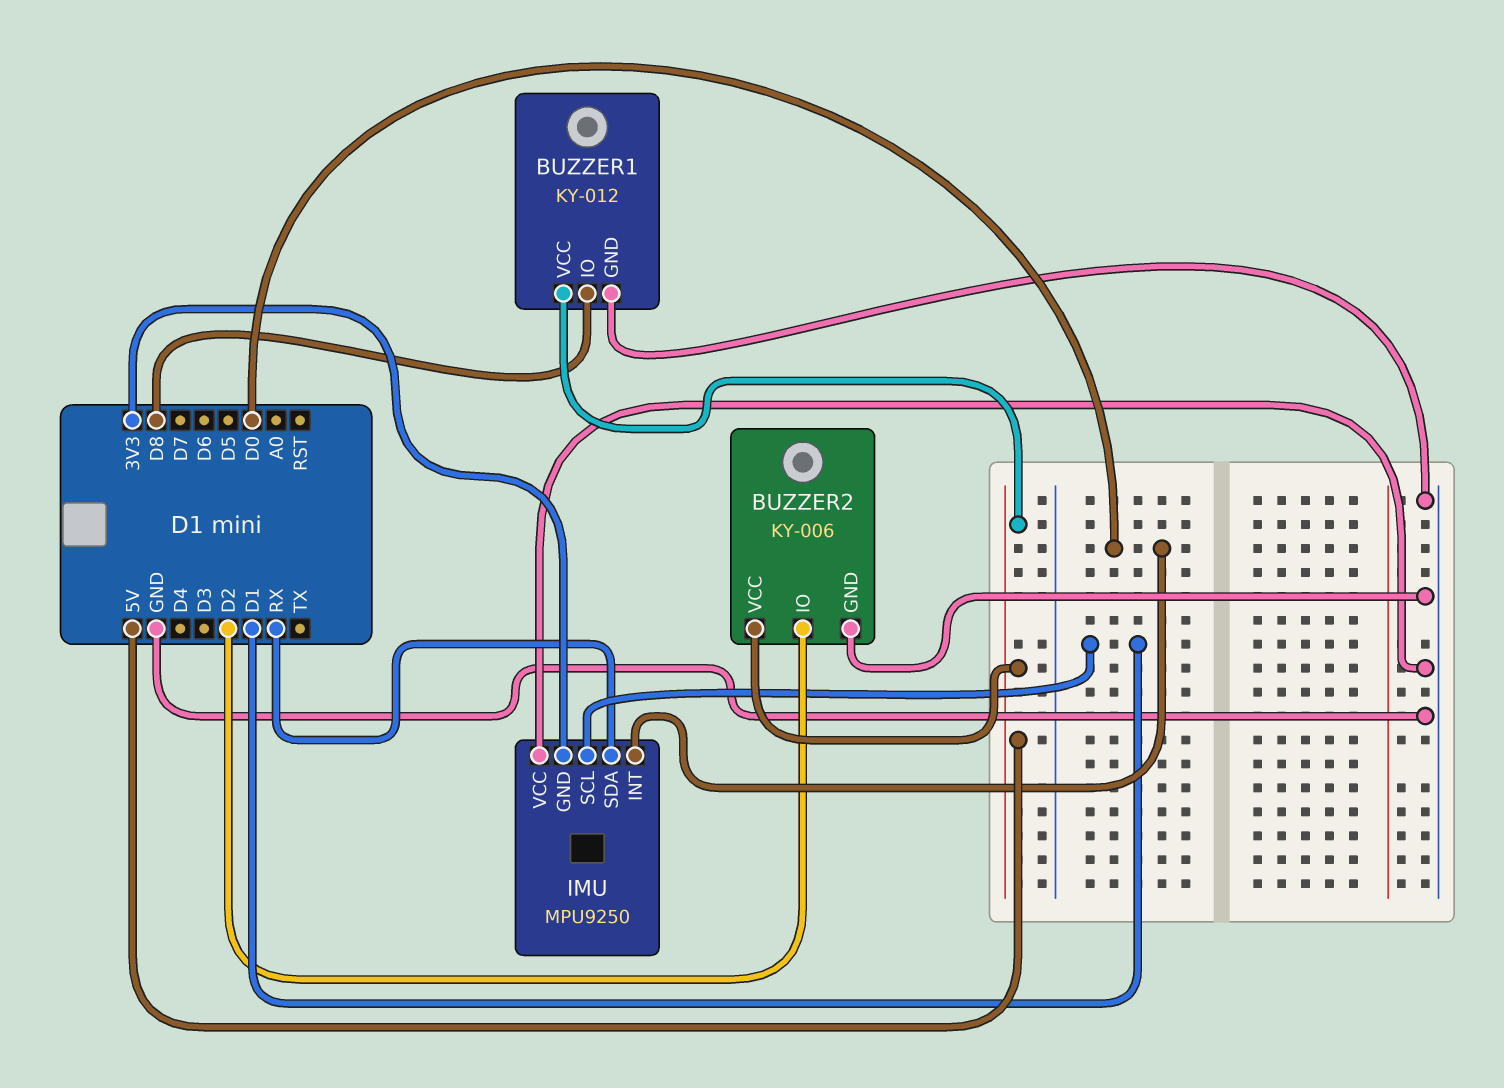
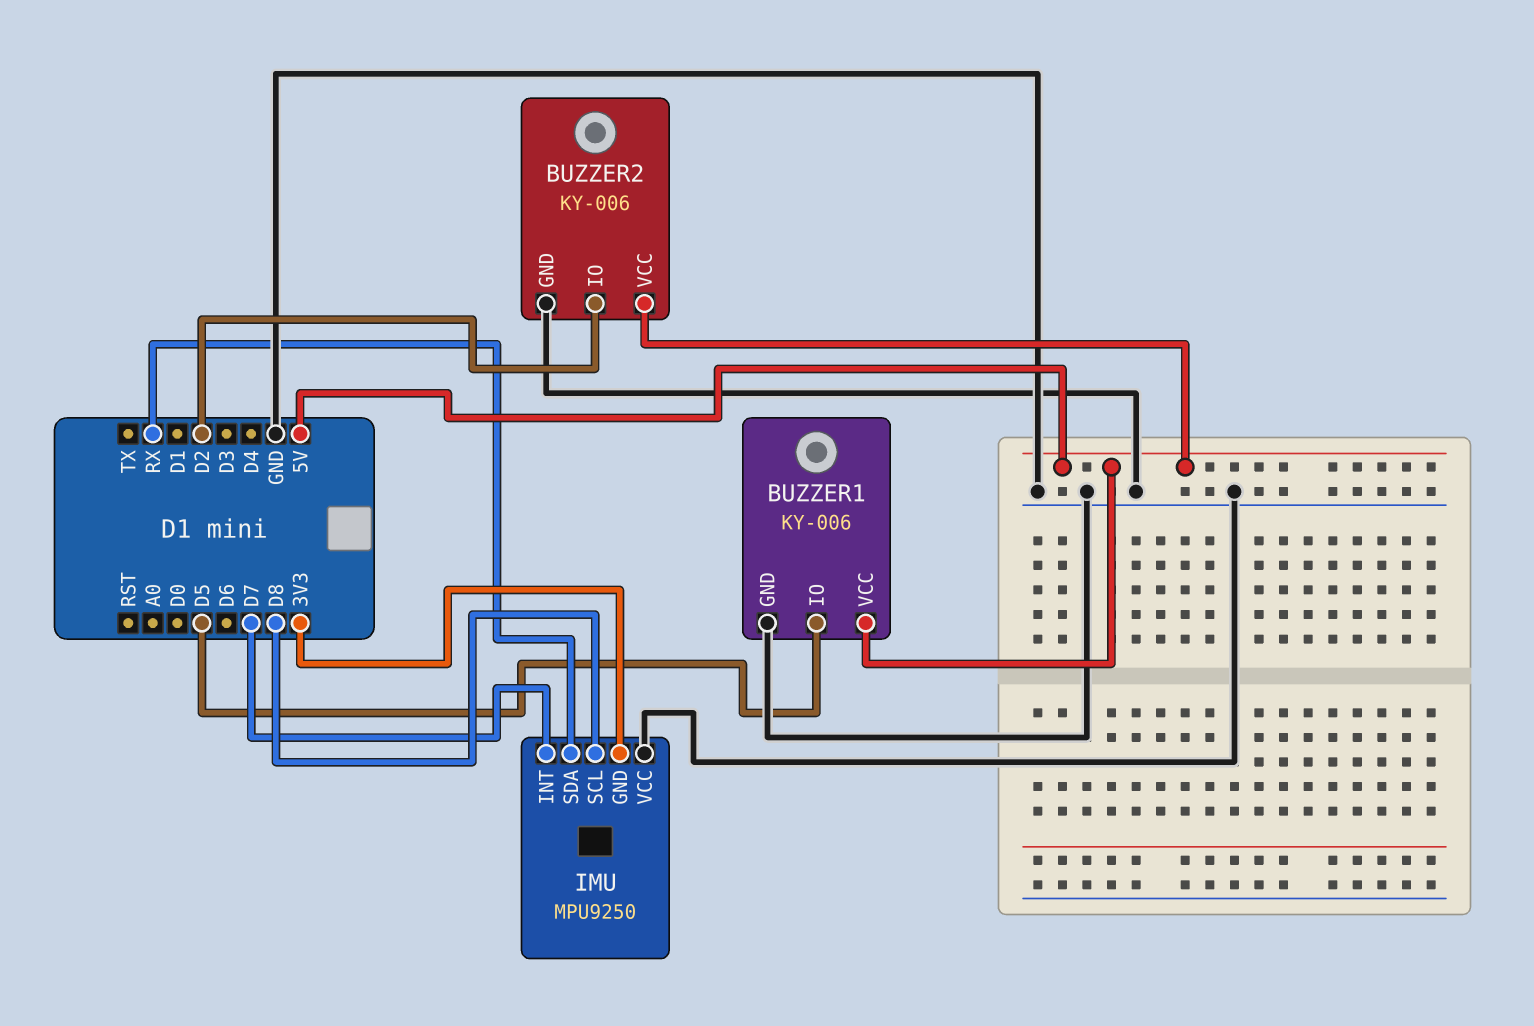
BUZZER1: KY-012 -> KY-006
BUZZER1 pin IO: D8 -> D5
IMU pin INT: D0 -> D7
IMU pin SCL: D1 -> D8

